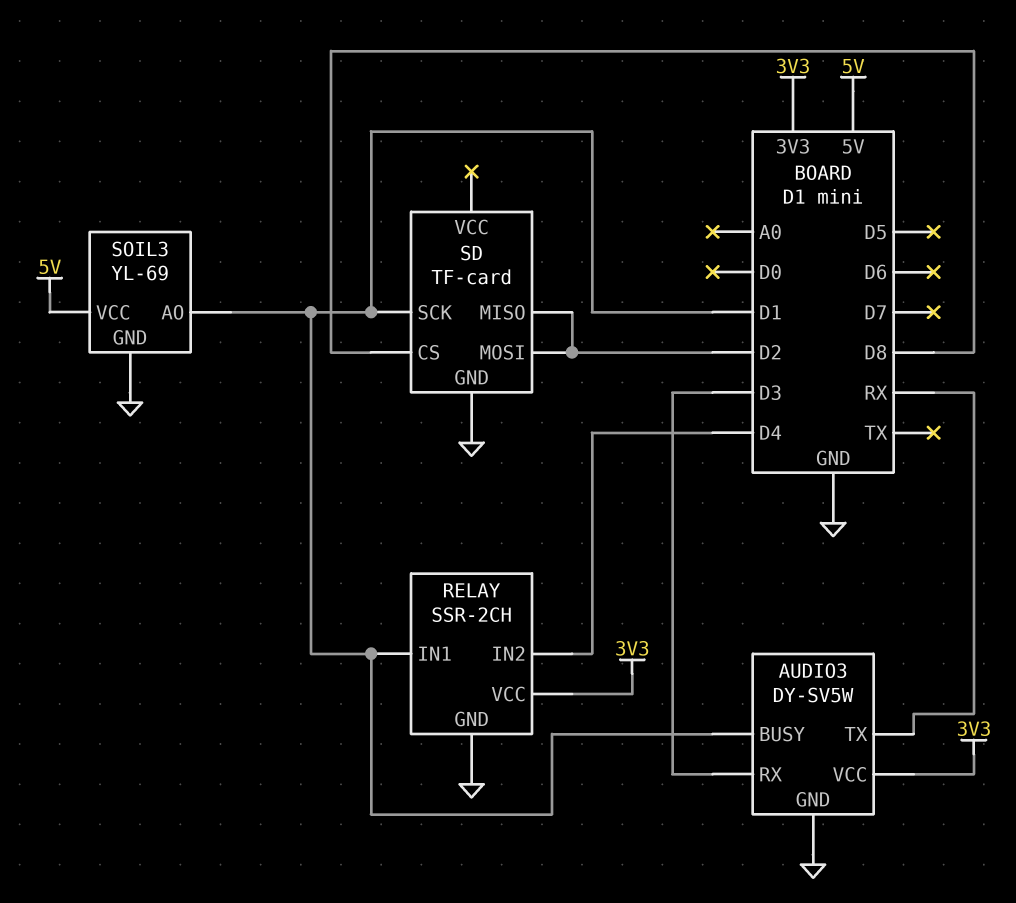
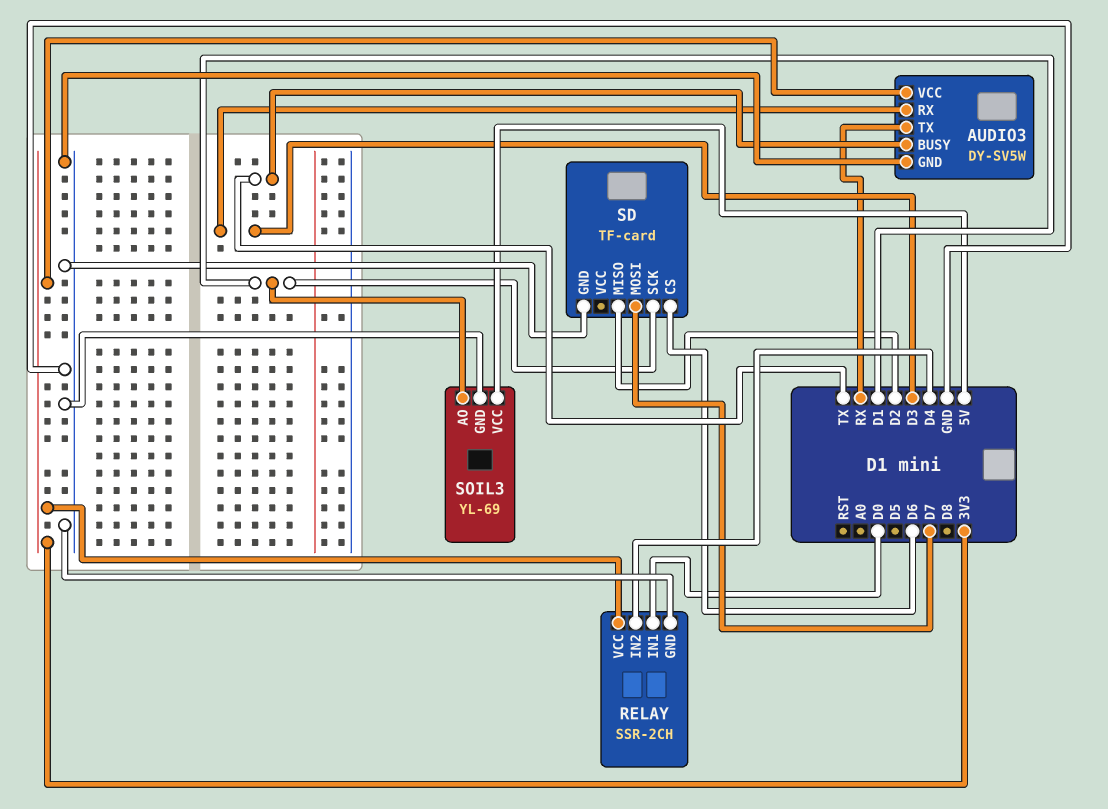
AUDIO3 pin BUSY: D1 -> TX
RELAY pin IN1: D1 -> D0
SD pin CS: D8 -> D6
SD pin MOSI: D2 -> D7

